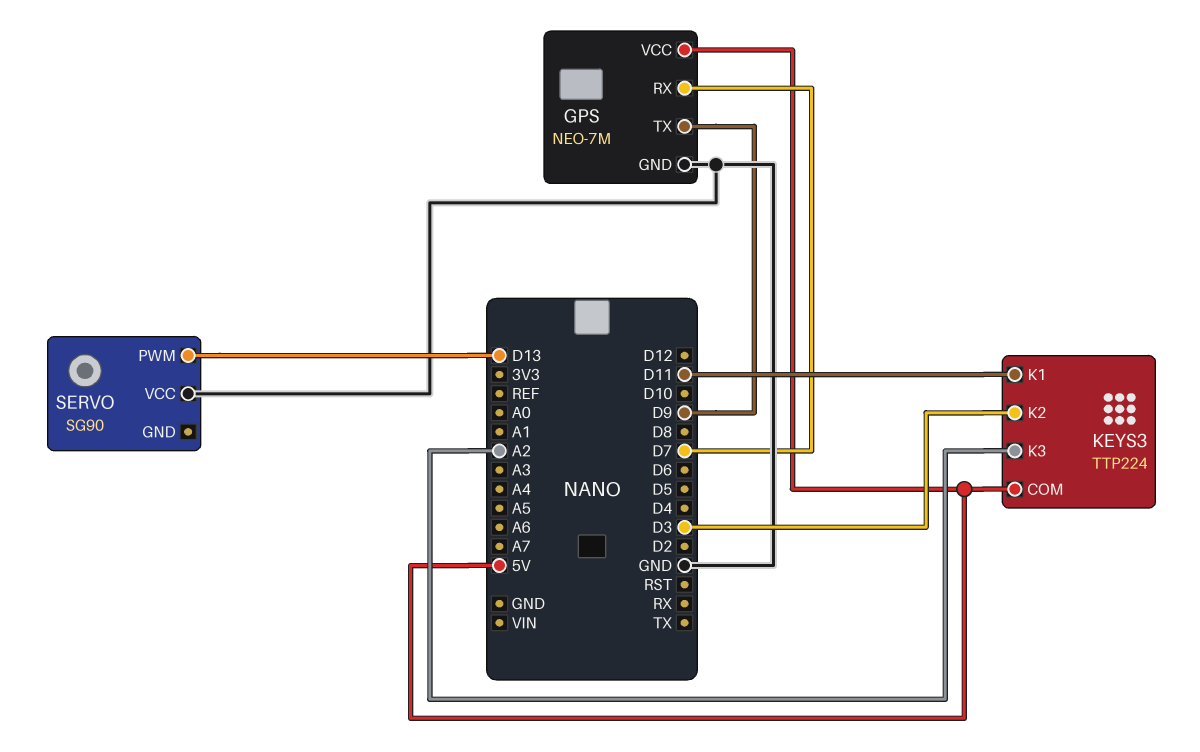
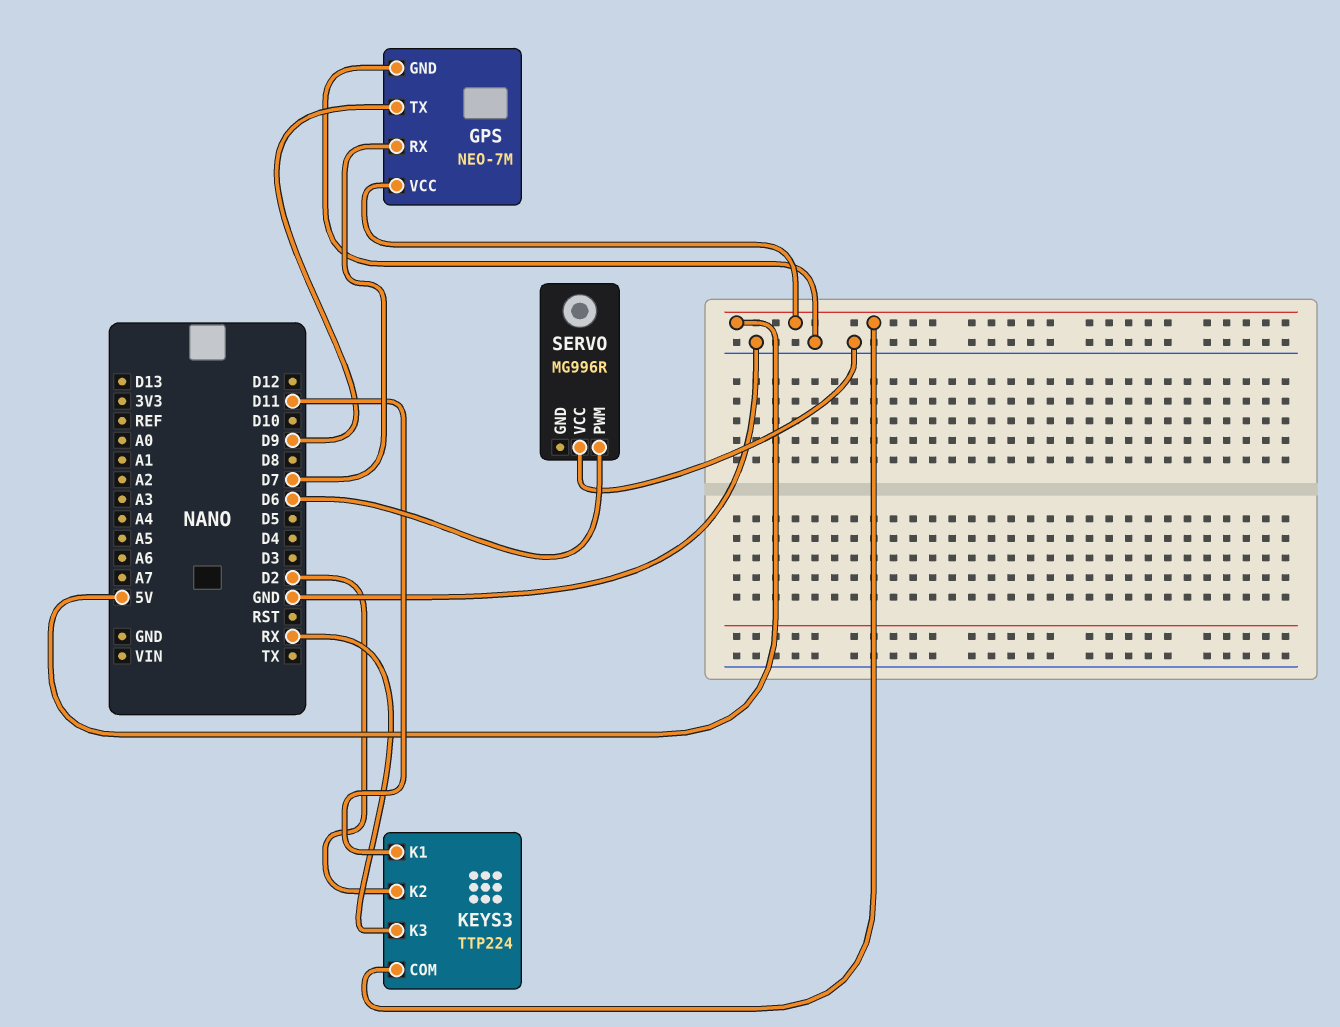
KEYS3 pin K2: D3 -> D2
KEYS3 pin K3: A2 -> RX
SERVO: SG90 -> MG996R
SERVO pin PWM: D13 -> D6

